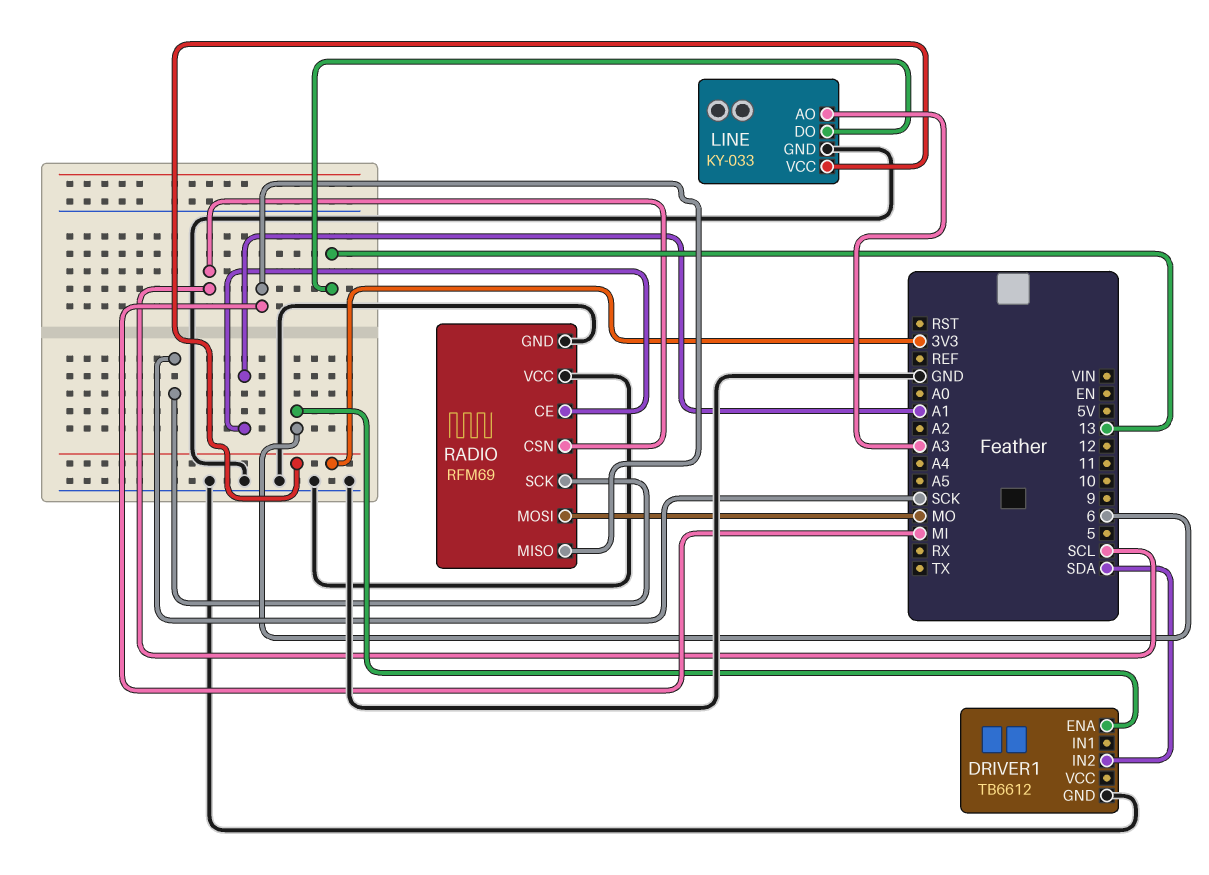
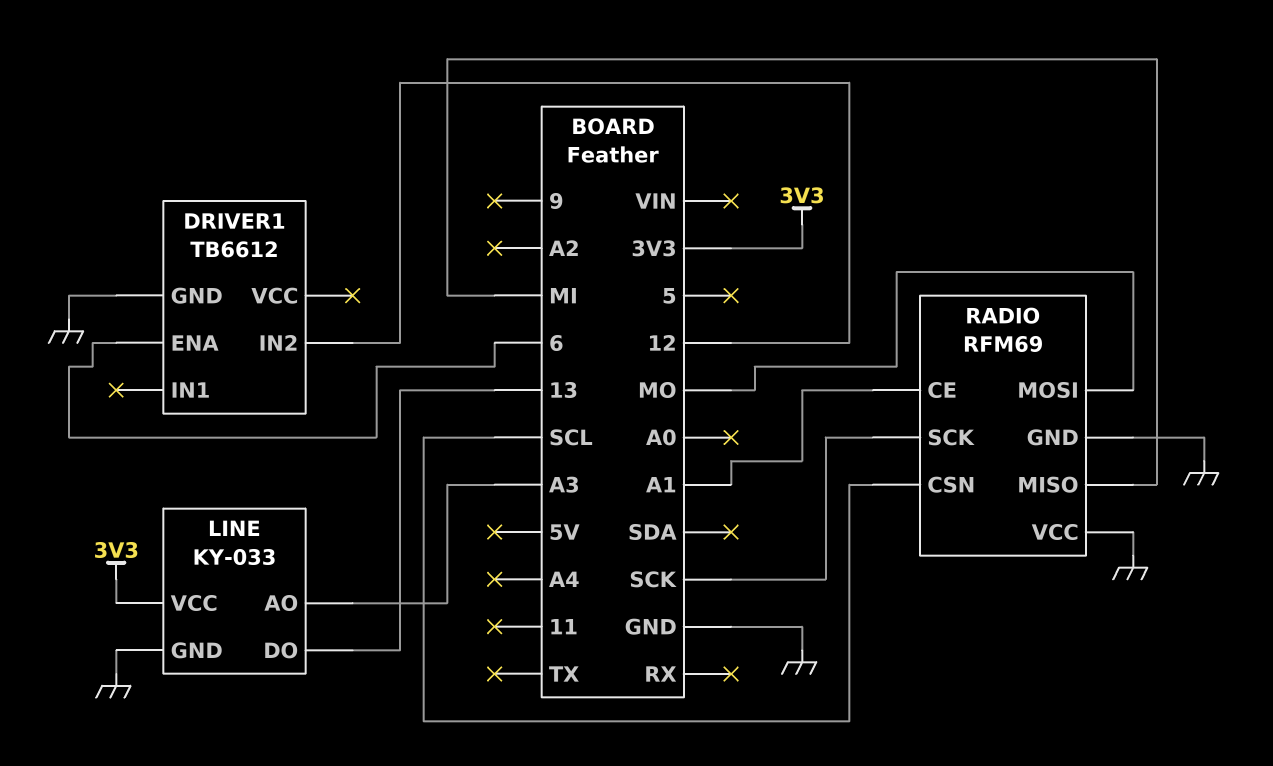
DRIVER1 pin IN2: SDA -> 12

